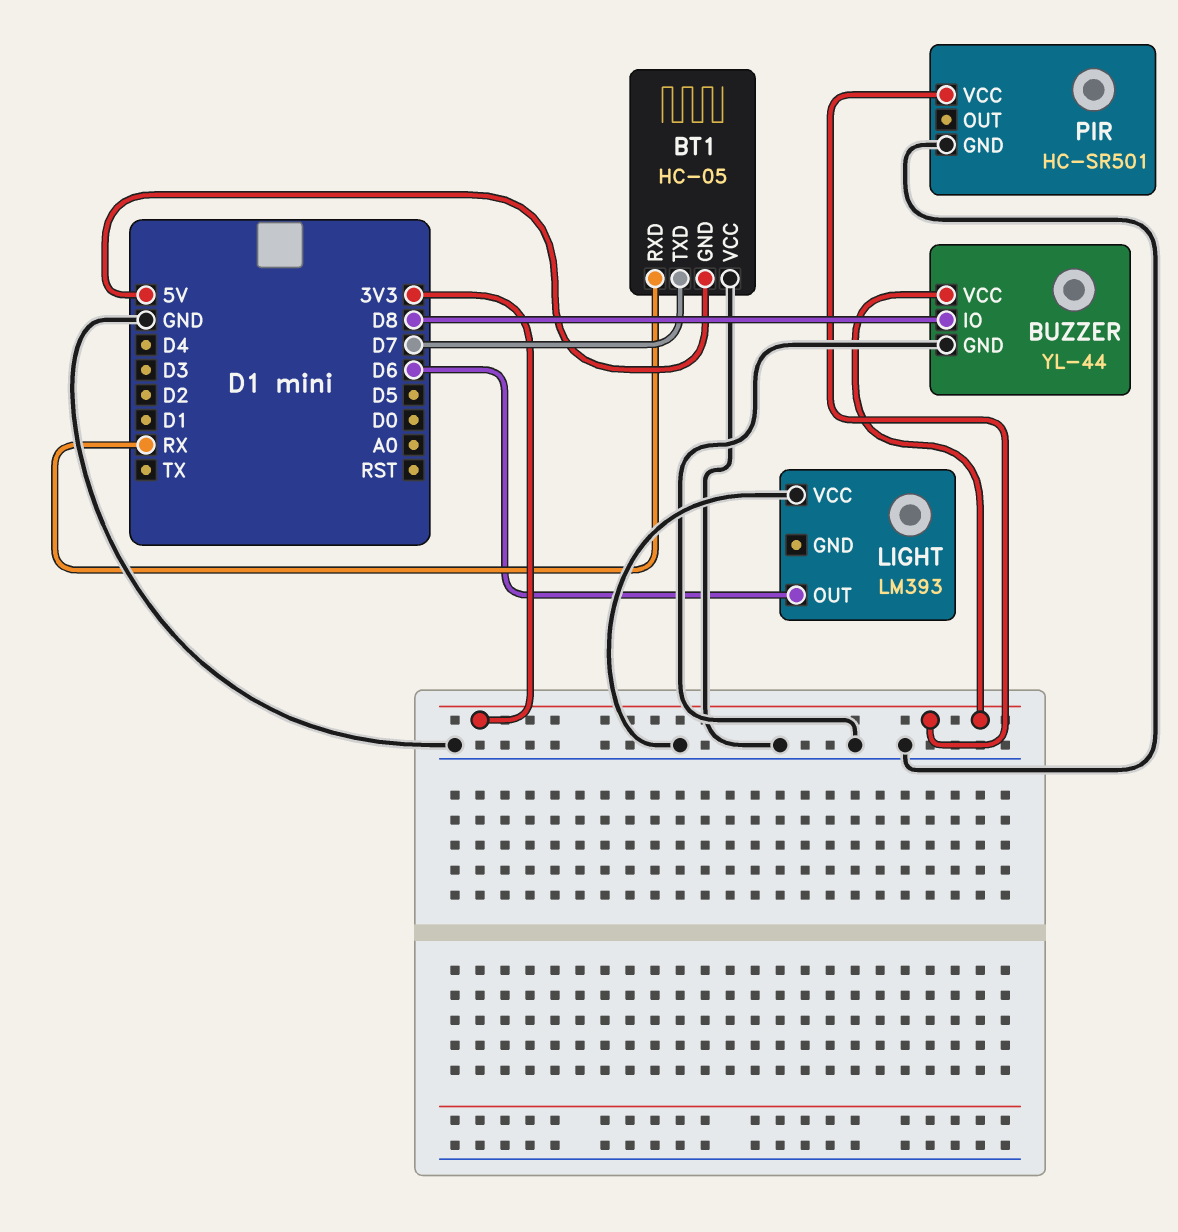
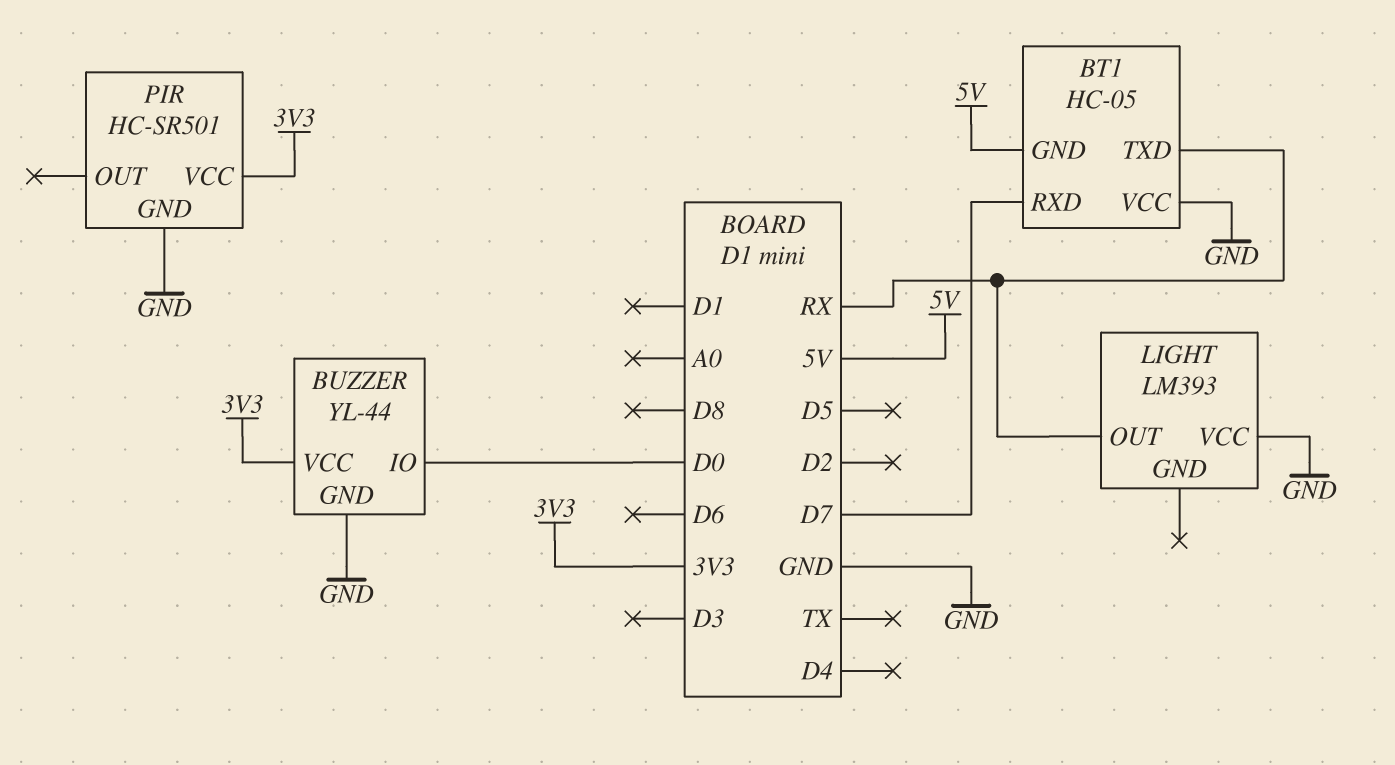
BT1 pin RXD: RX -> D7
BT1 pin TXD: D7 -> RX
BUZZER pin IO: D8 -> D0
LIGHT pin OUT: D6 -> RX

